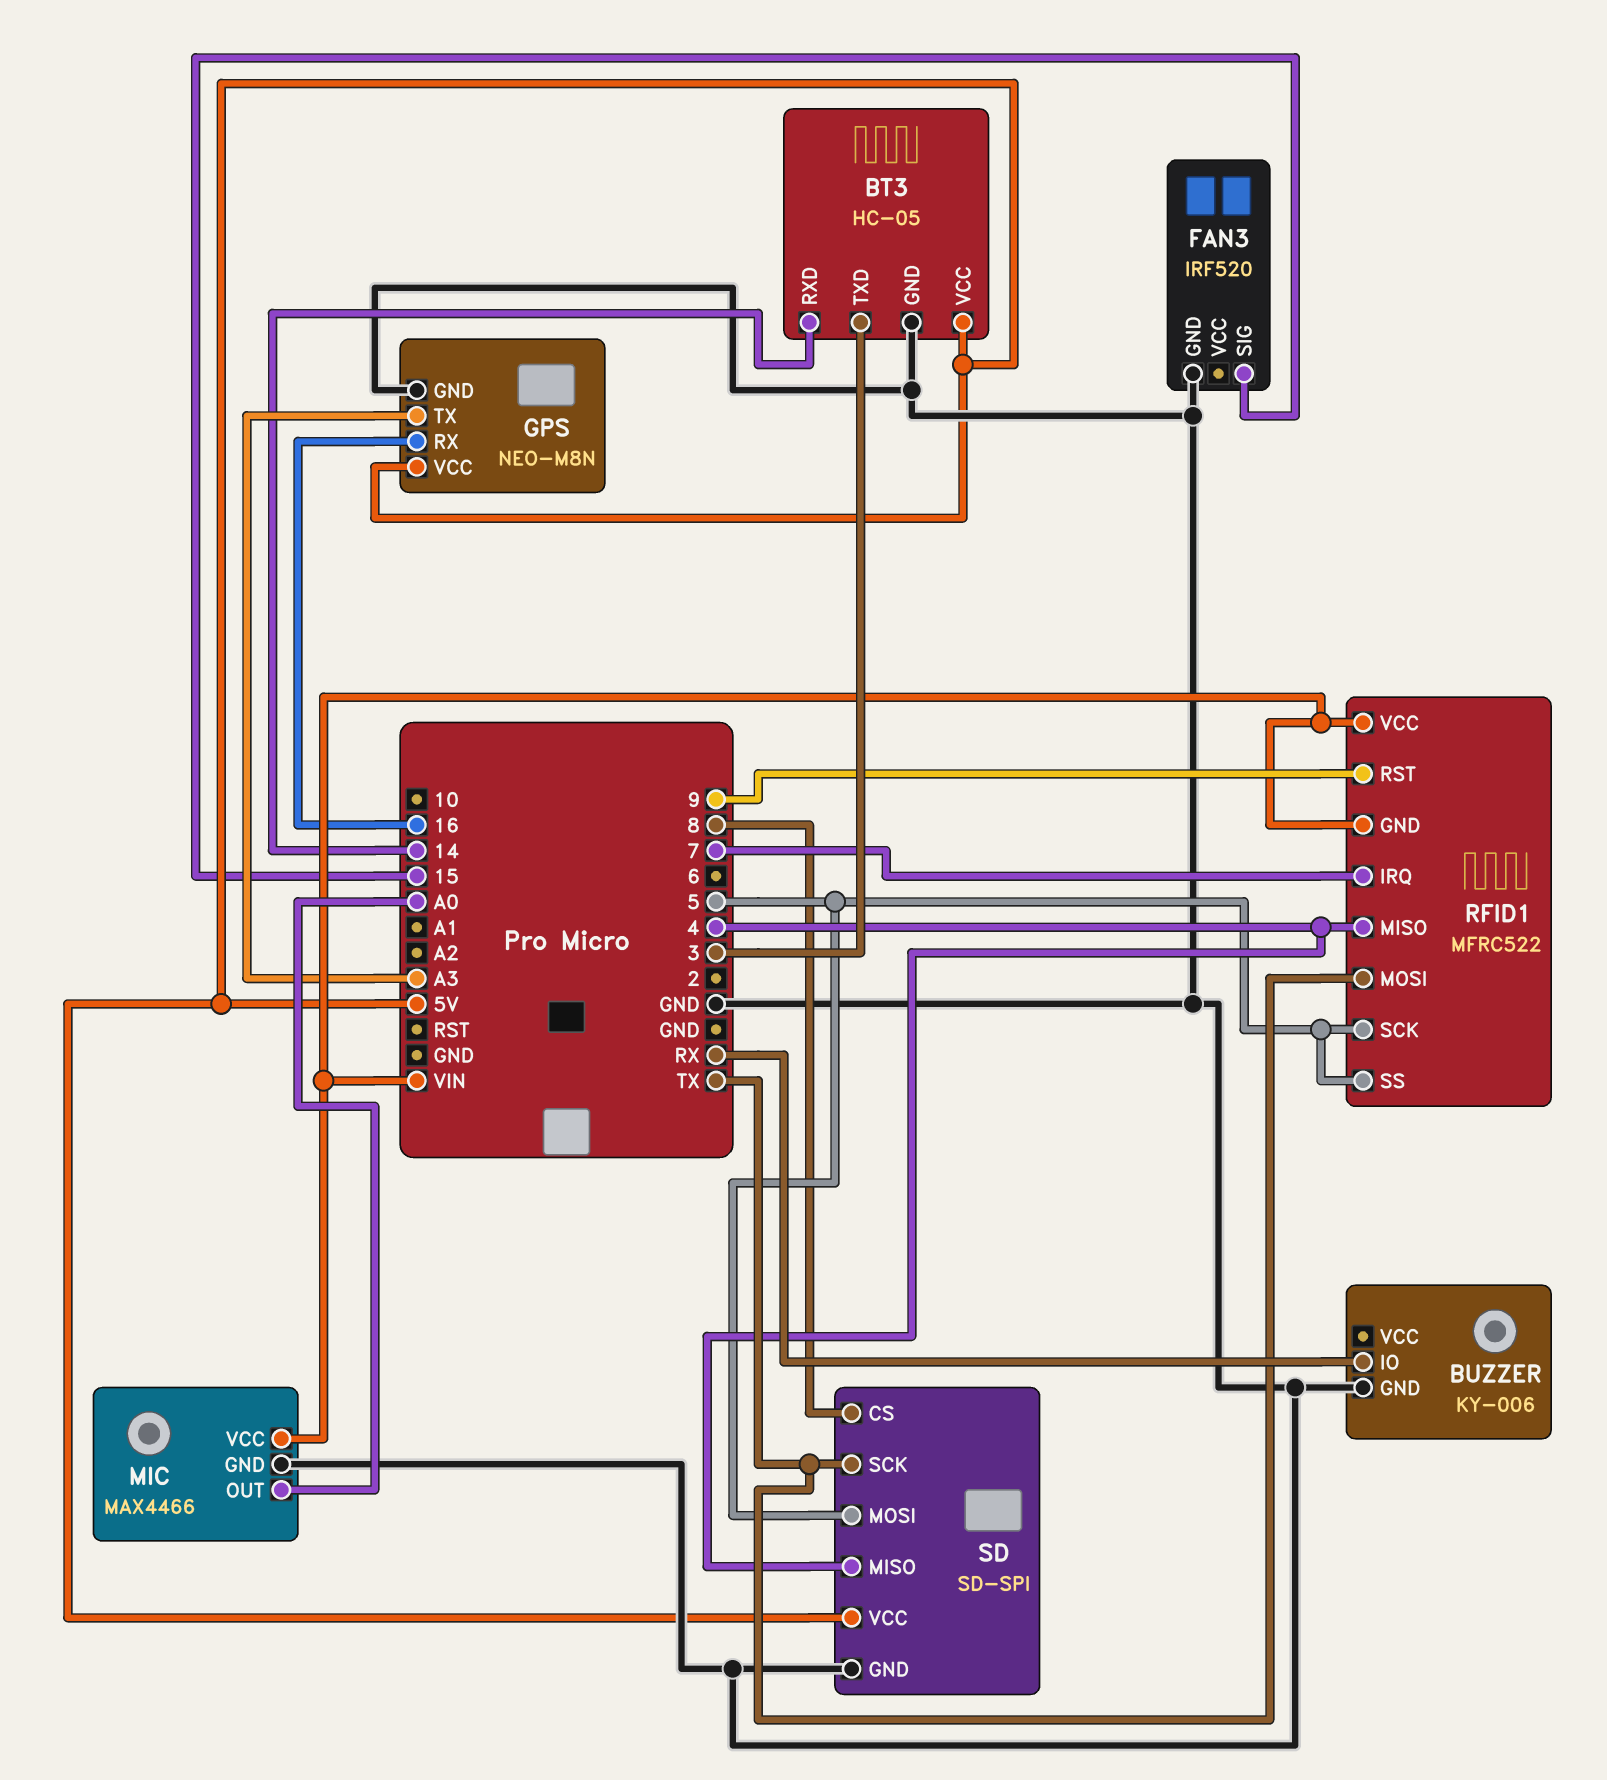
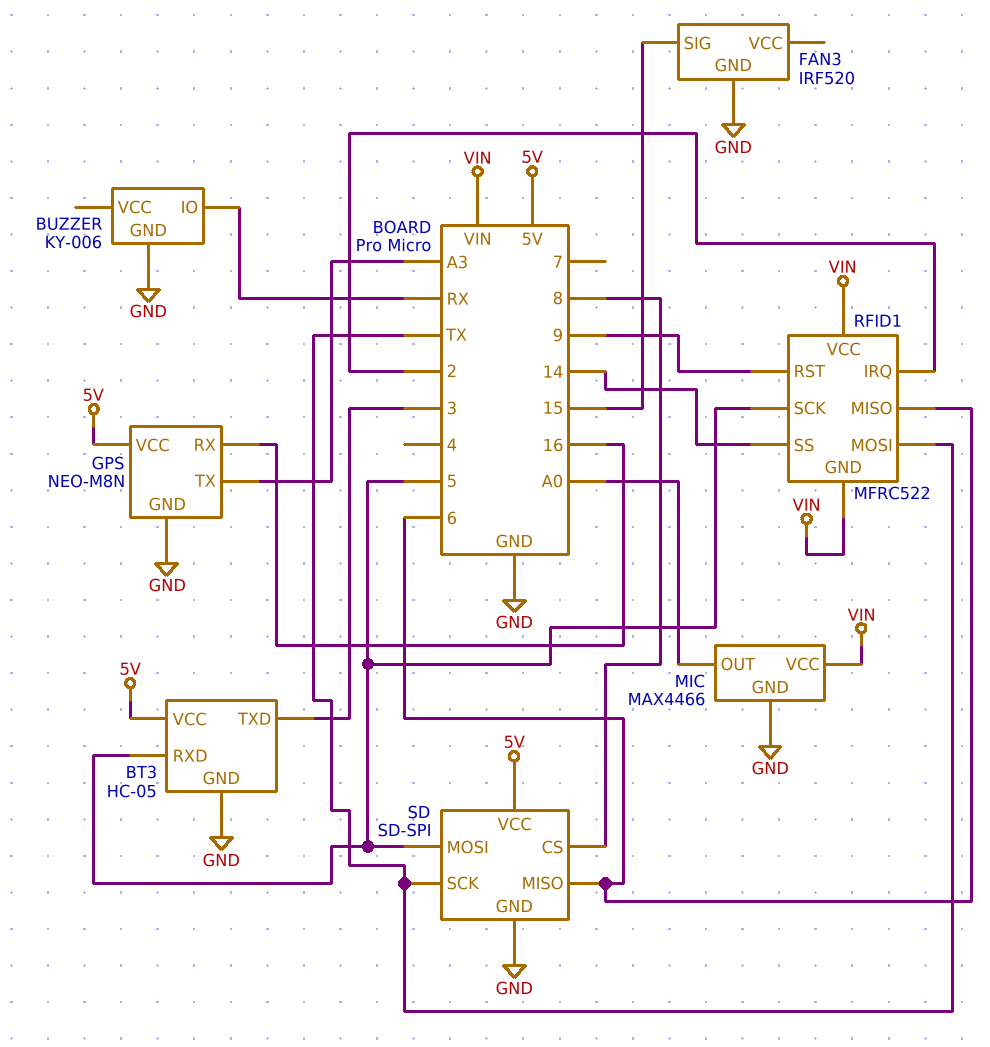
BT3 pin RXD: 14 -> 5
RFID1 pin IRQ: 7 -> 2
RFID1 pin MISO: 4 -> 6
RFID1 pin SS: 5 -> 14
SD pin MISO: 4 -> 6

